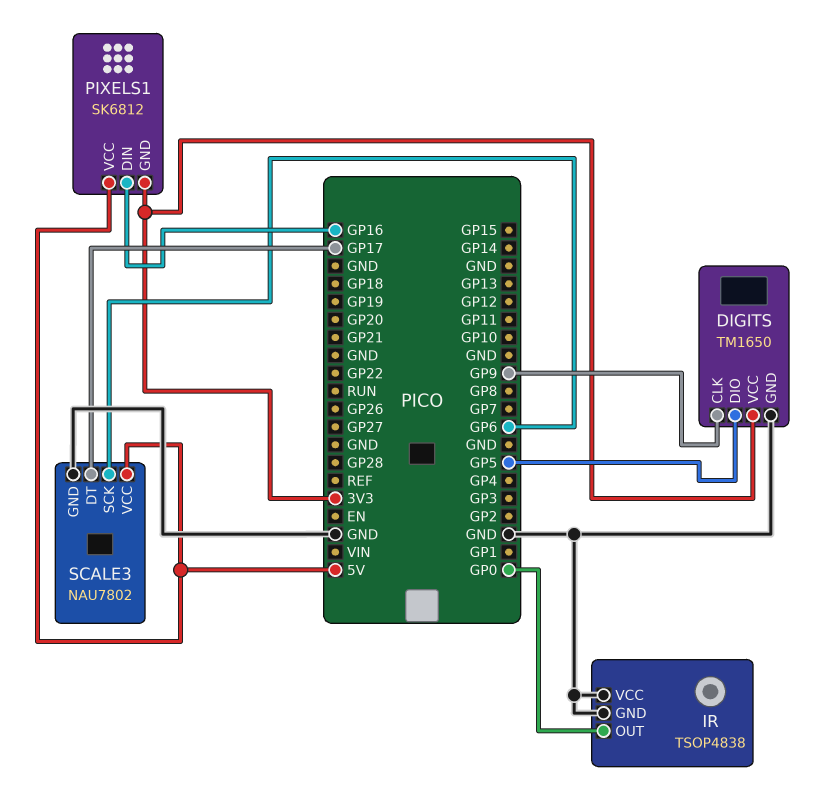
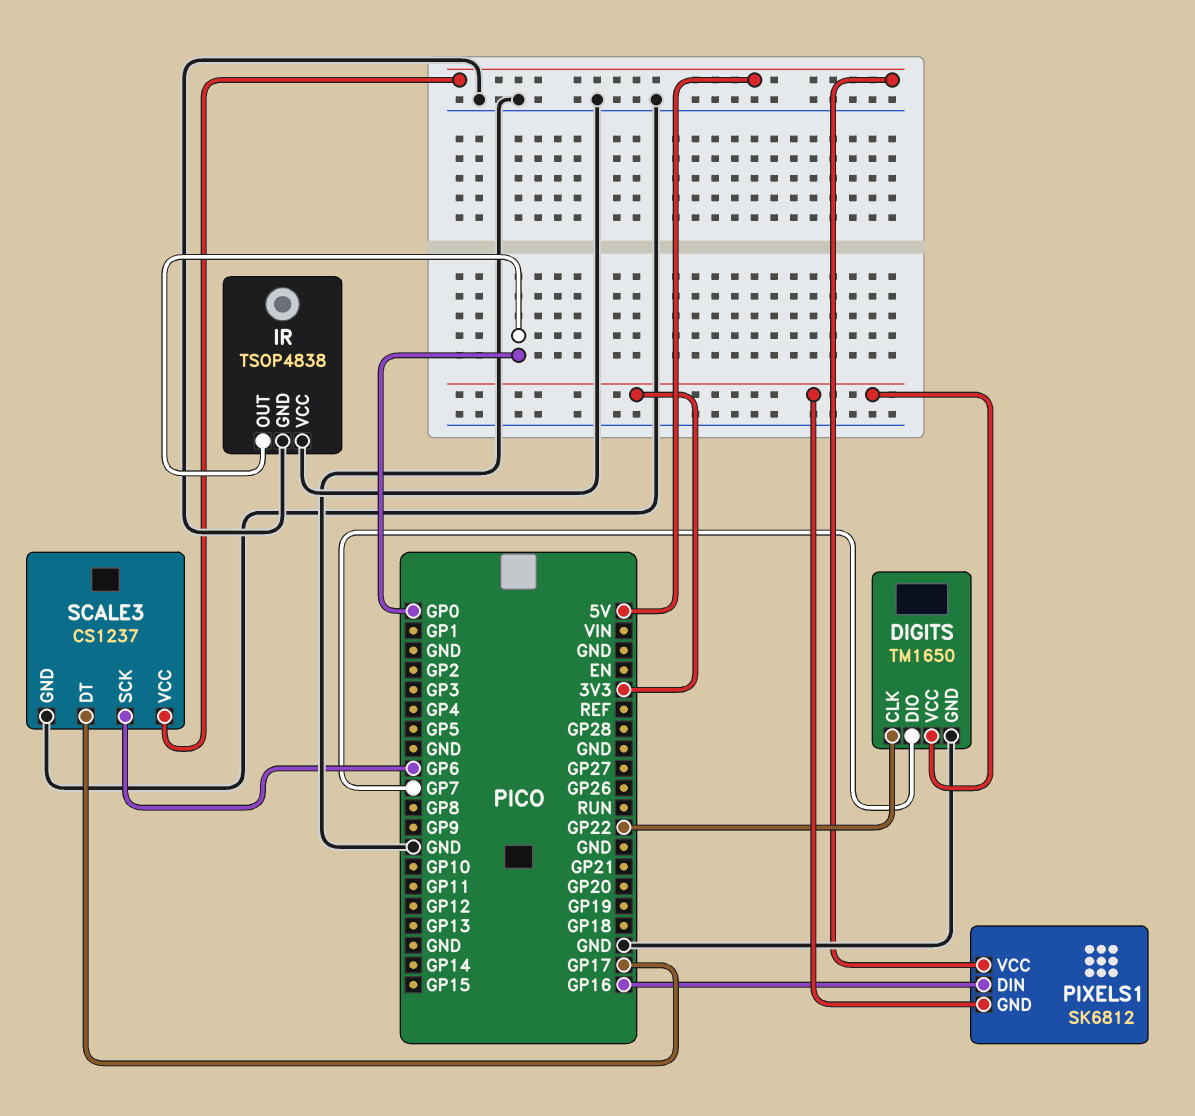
DIGITS pin CLK: GP9 -> GP22
DIGITS pin DIO: GP5 -> GP7
SCALE3: NAU7802 -> CS1237

